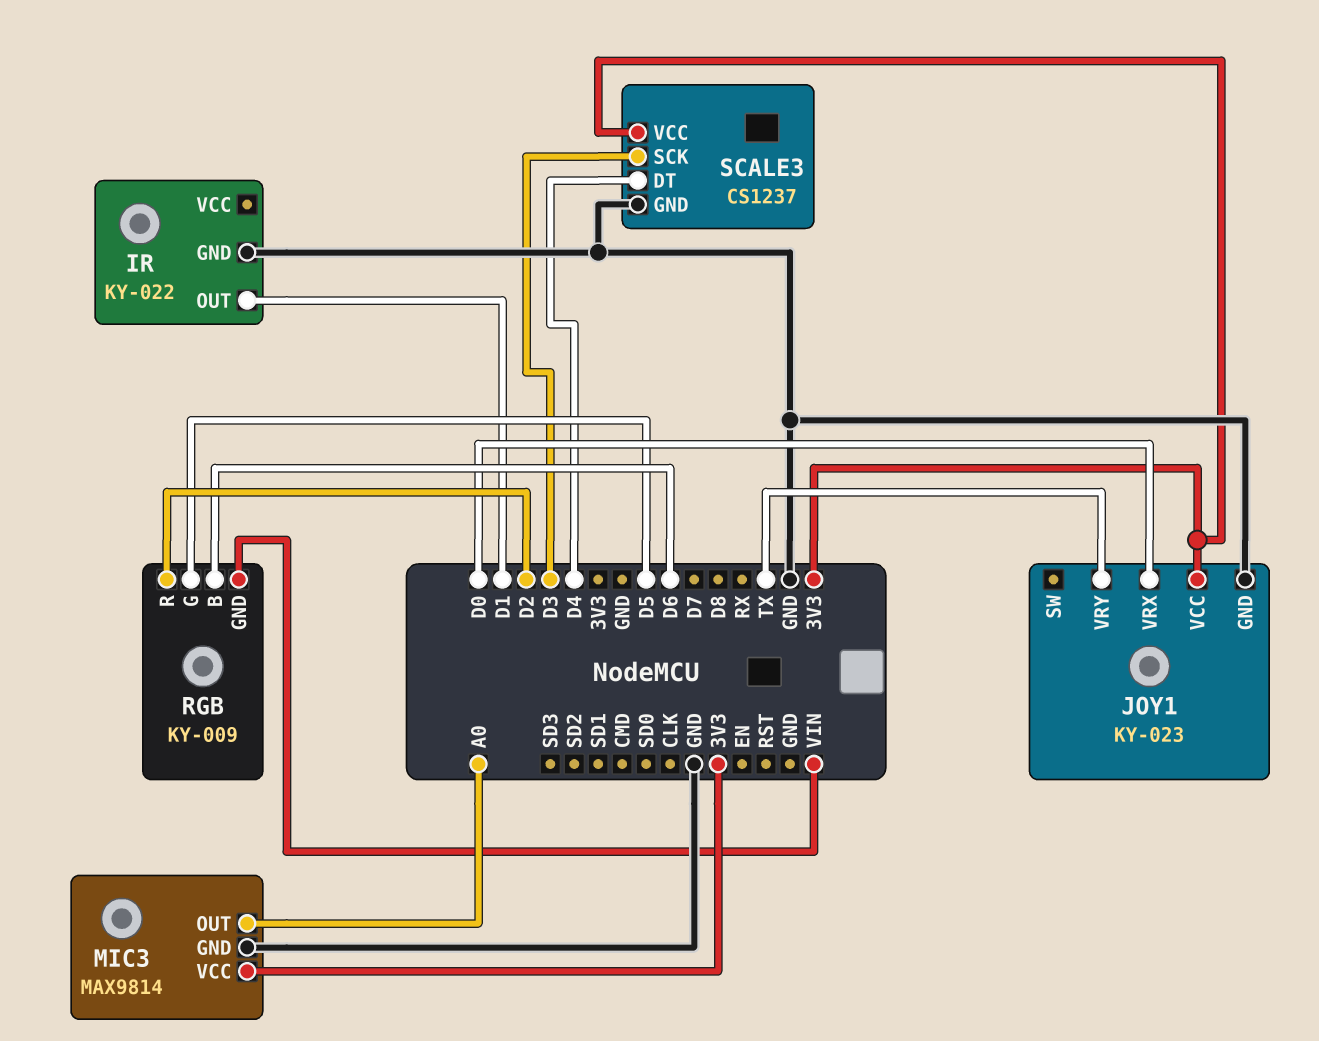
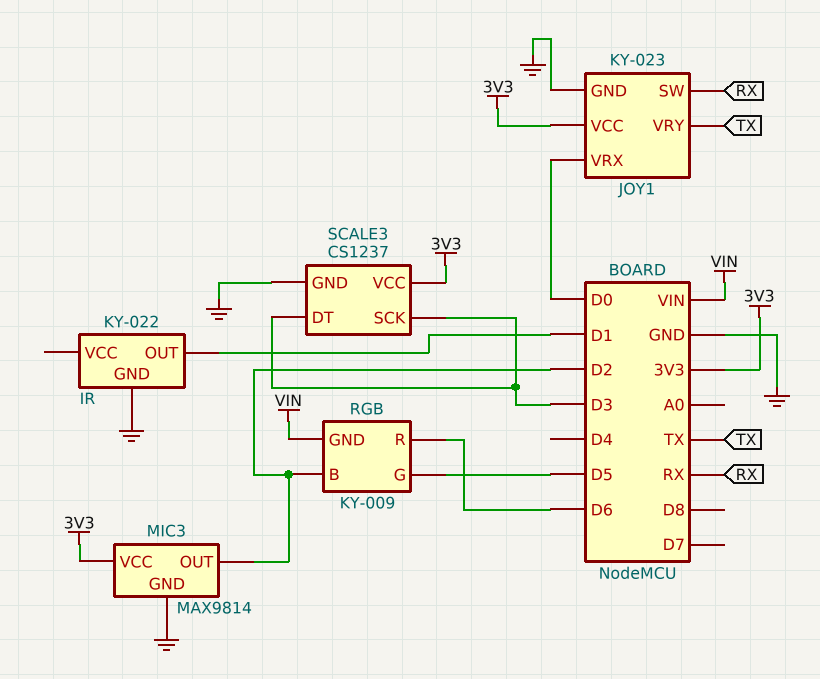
JOY1 pin SW: none -> RX
MIC3 pin OUT: A0 -> D2
RGB pin B: D6 -> D2
RGB pin R: D2 -> D6
SCALE3 pin DT: D4 -> D3

